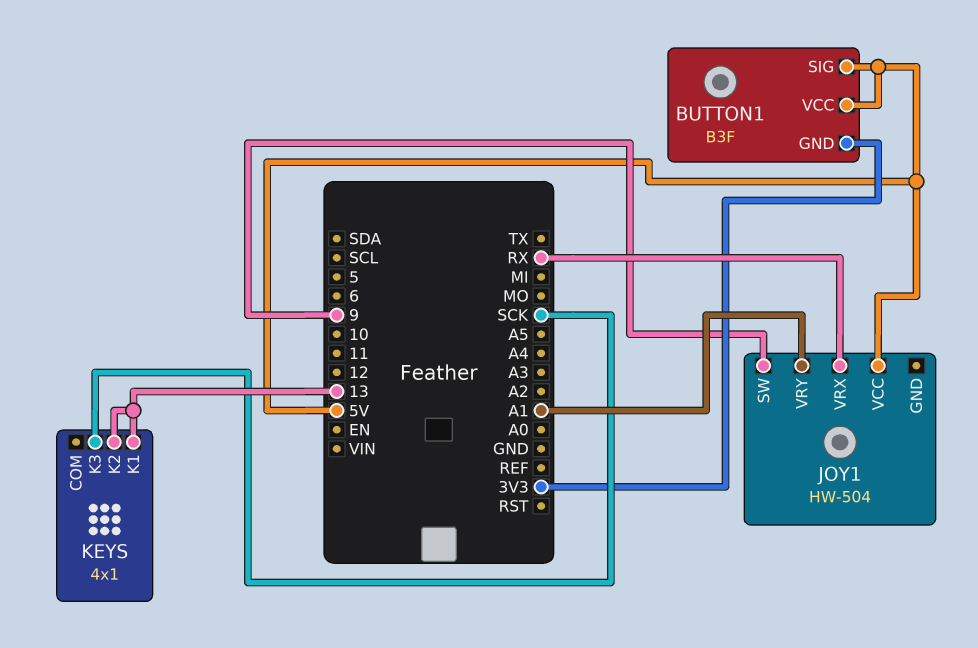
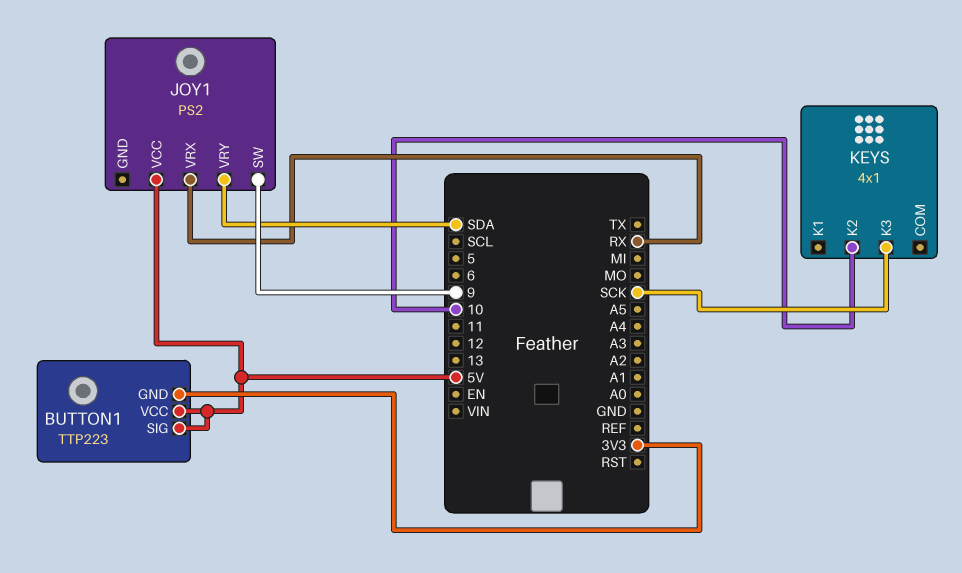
BUTTON1: B3F -> TTP223
JOY1: HW-504 -> PS2
JOY1 pin VRY: A1 -> SDA
KEYS pin K1: 13 -> none
KEYS pin K2: 13 -> 10

